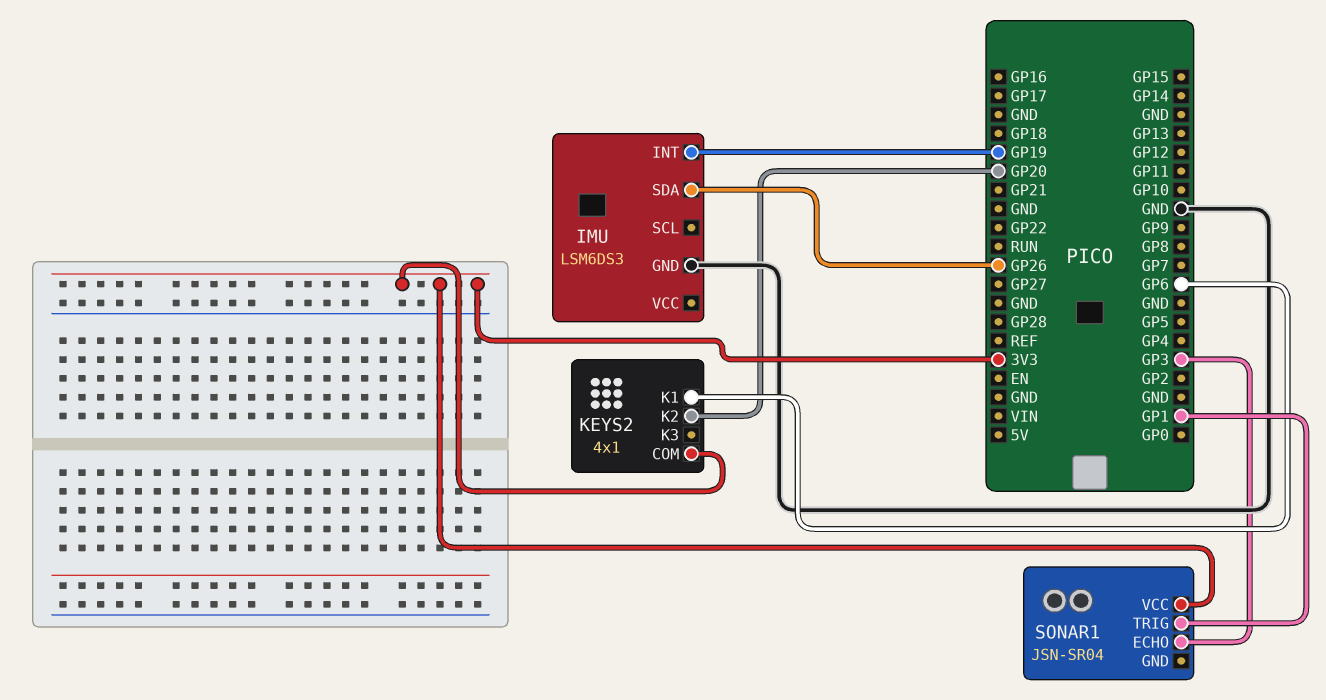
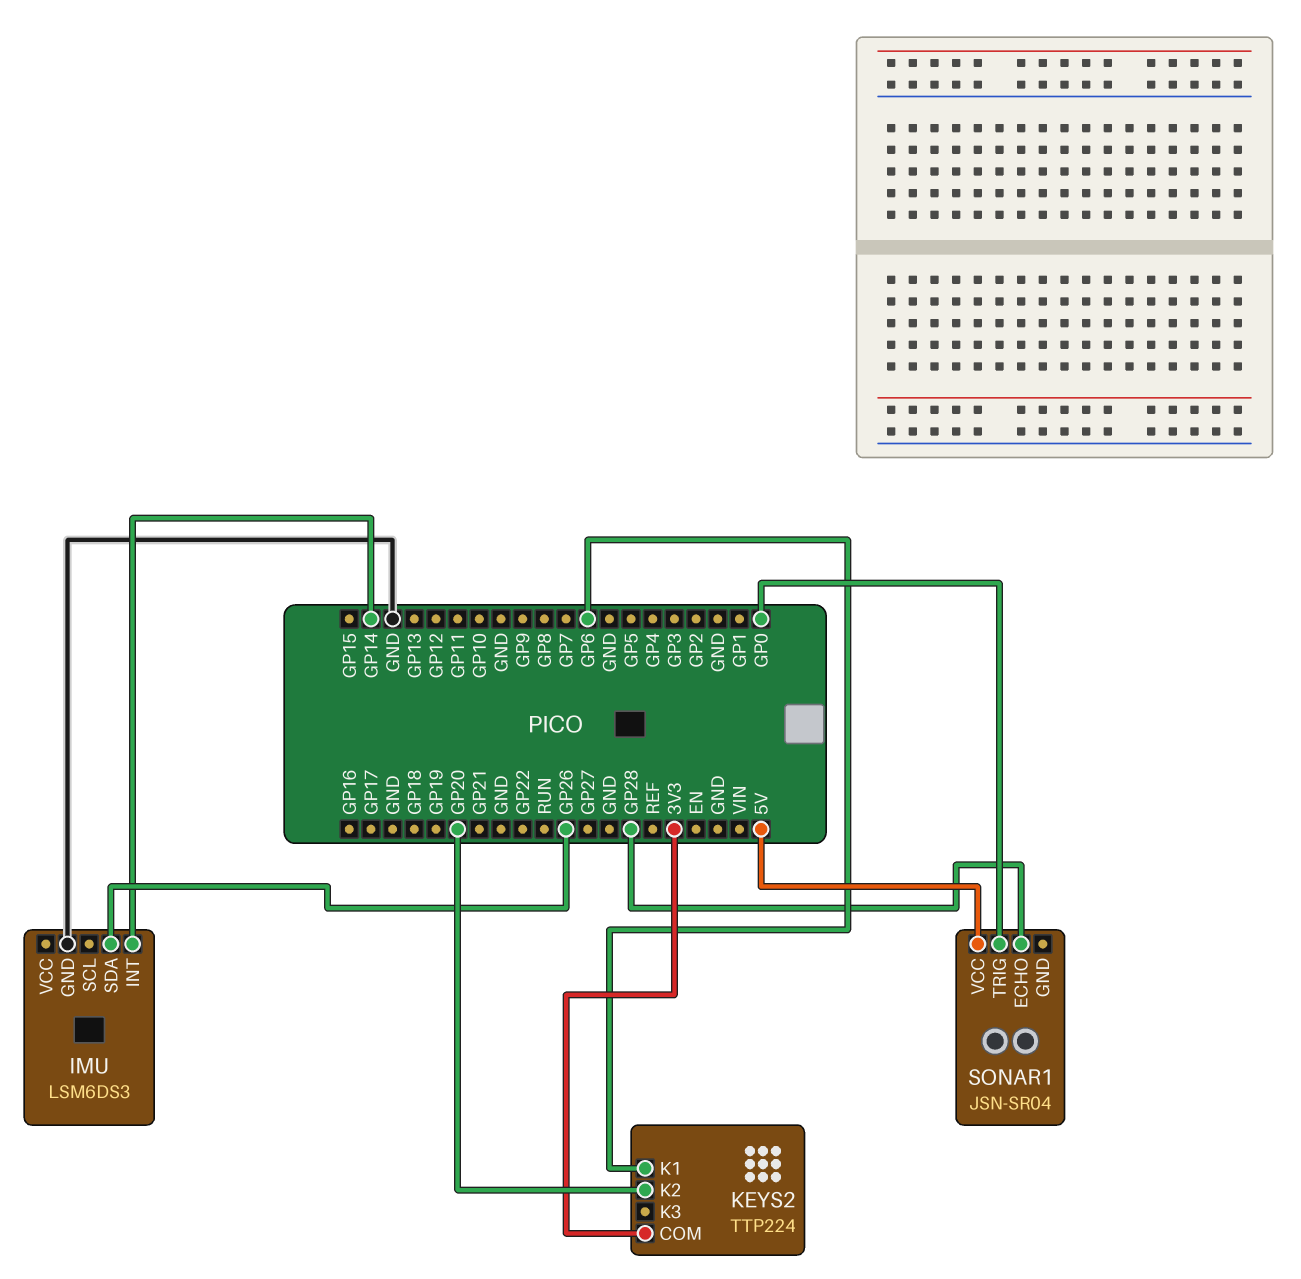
IMU pin INT: GP19 -> GP14
KEYS2: 4x1 -> TTP224
SONAR1 pin ECHO: GP3 -> GP28
SONAR1 pin TRIG: GP1 -> GP0
SONAR1 pin VCC: 3V3 -> 5V

